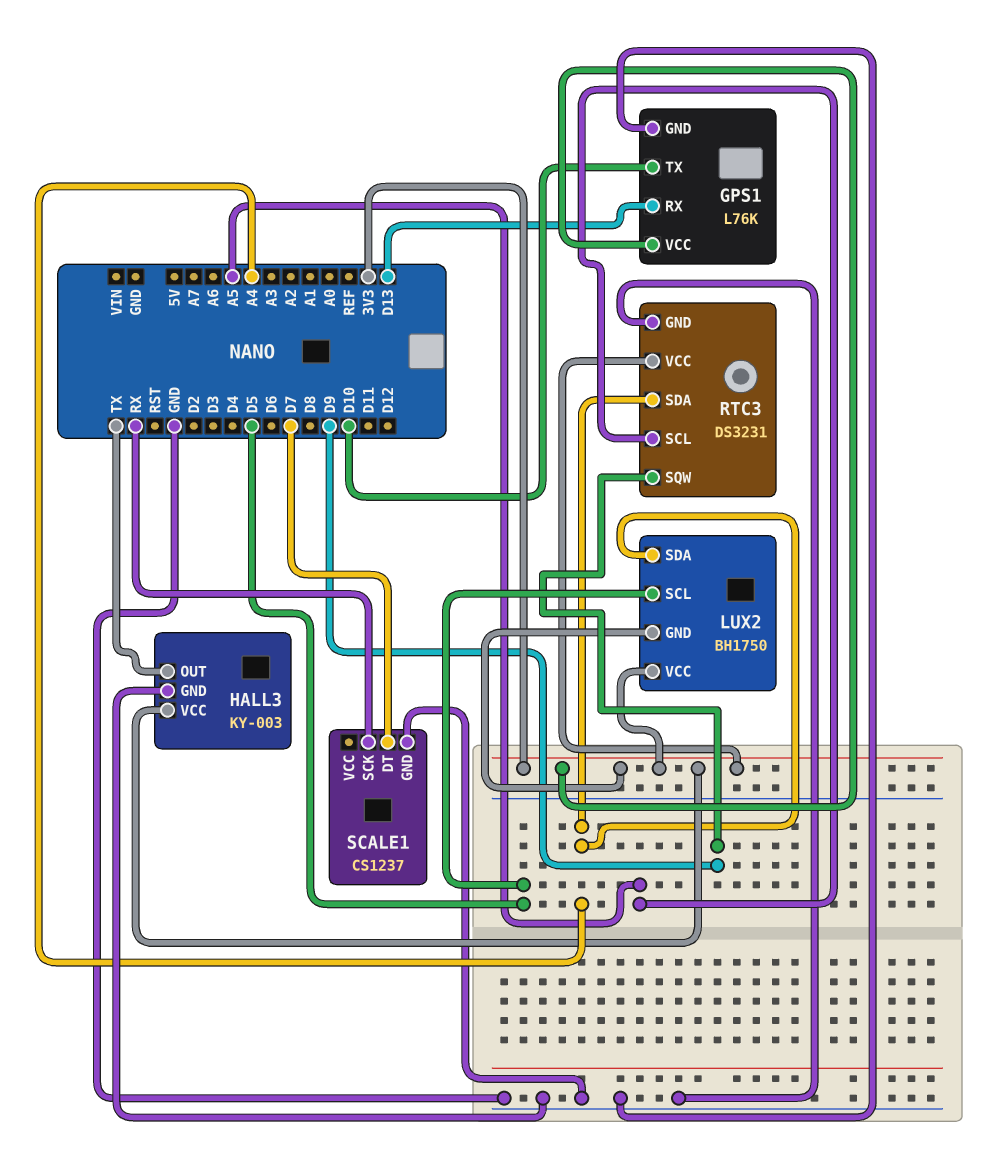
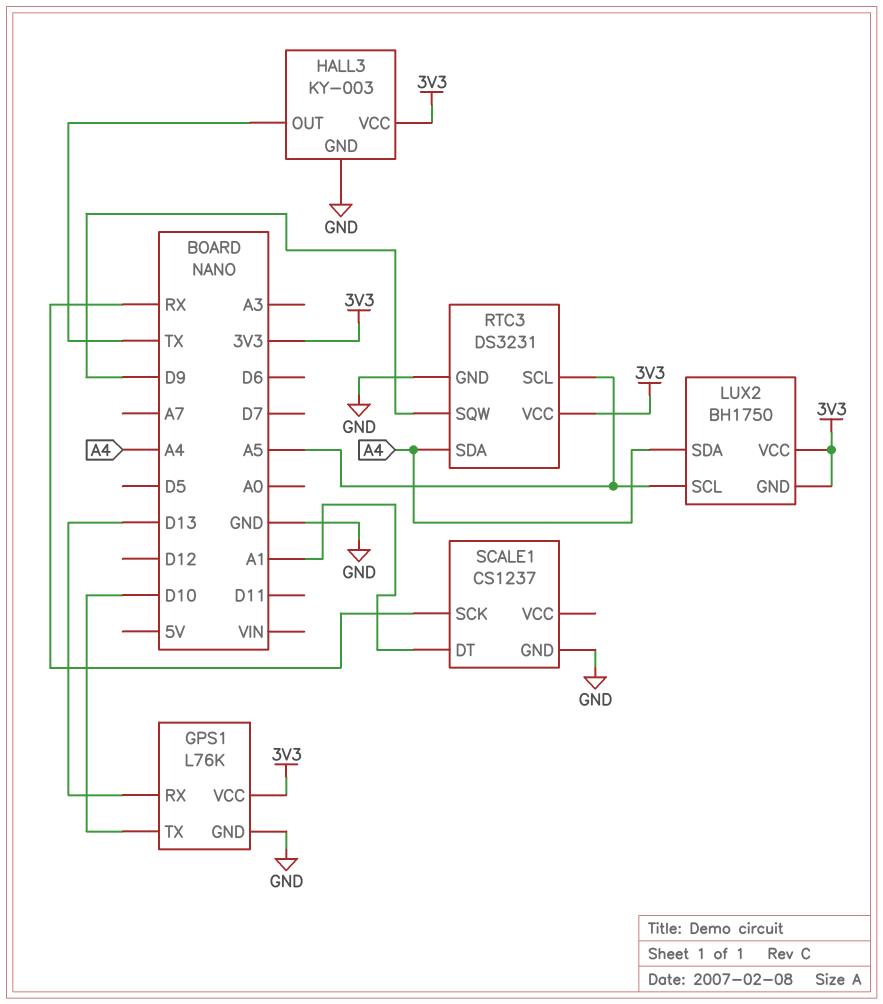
LUX2 pin SCL: D5 -> A5
SCALE1 pin DT: D7 -> A1

